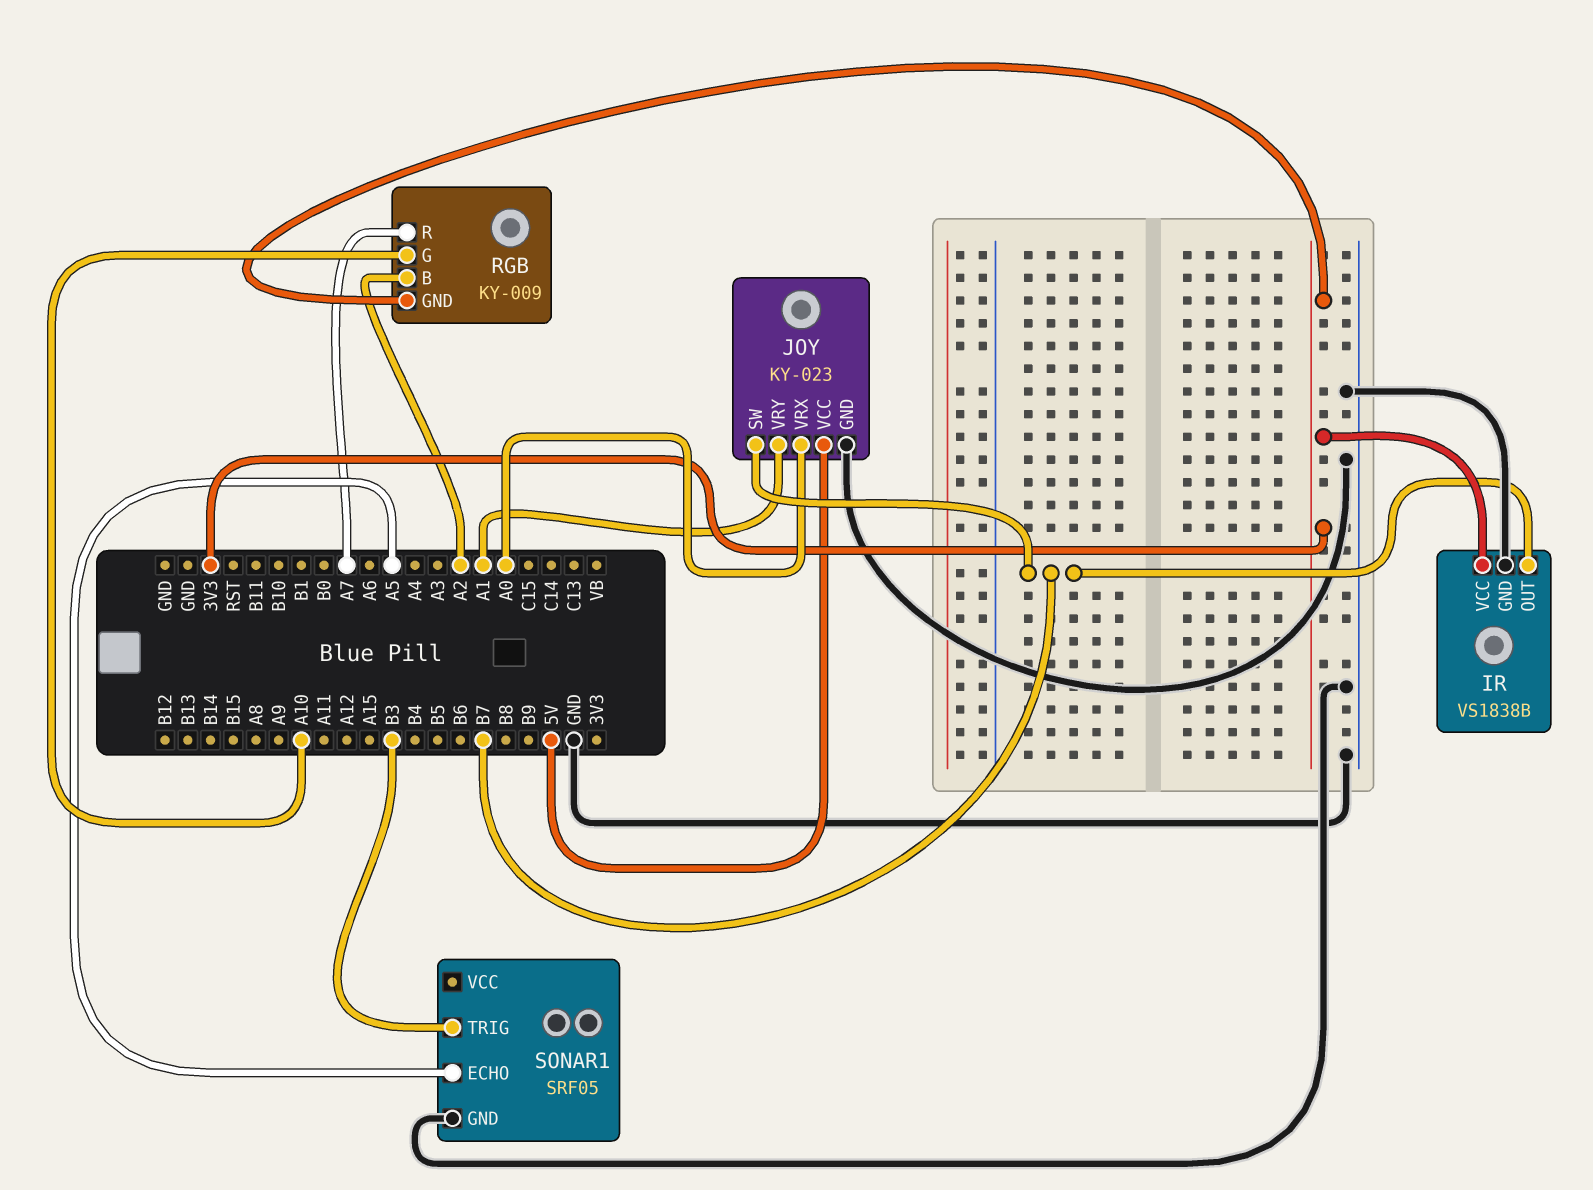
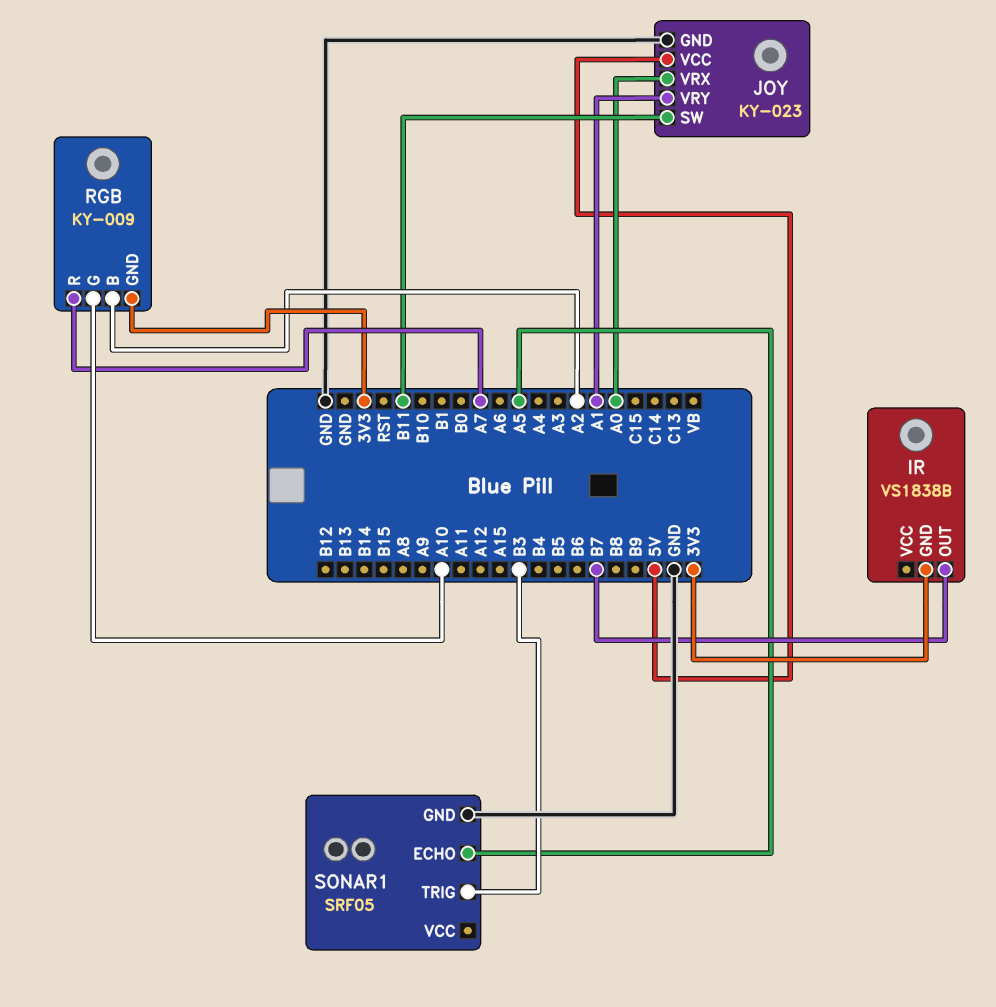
IR pin GND: GND -> 3V3
IR pin VCC: 3V3 -> none
JOY pin SW: B7 -> B11

